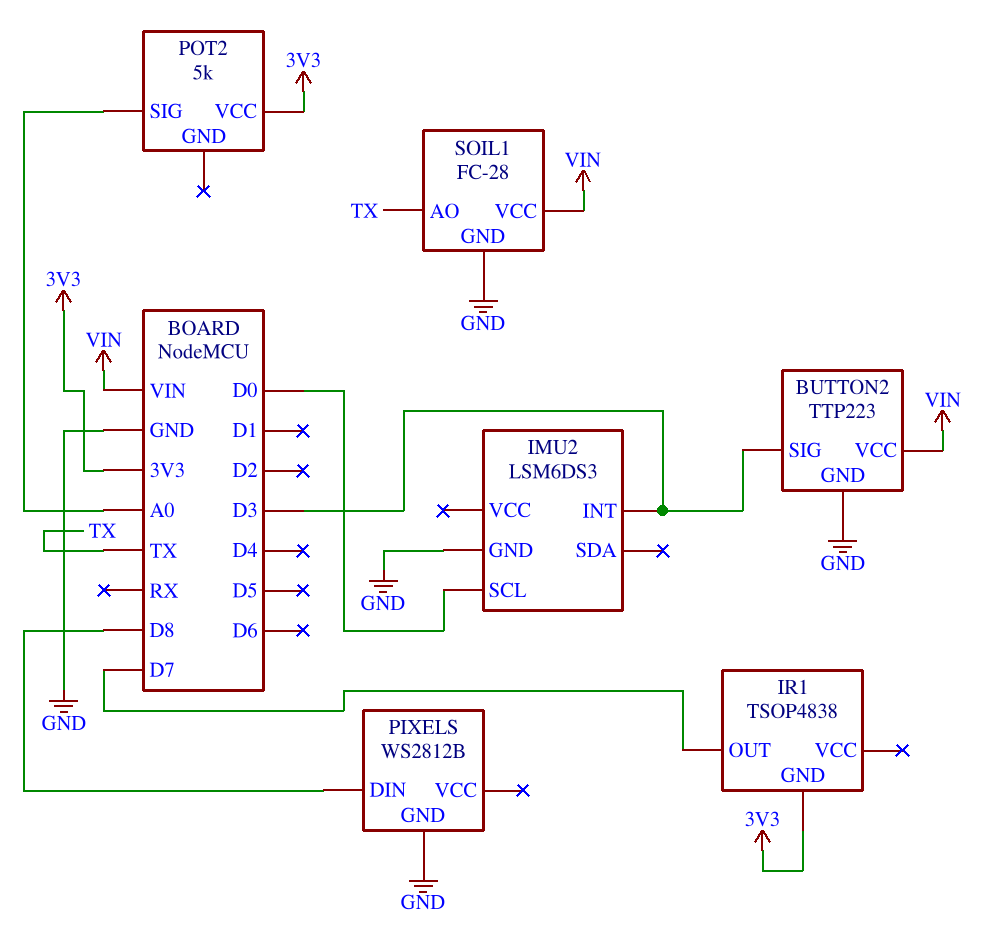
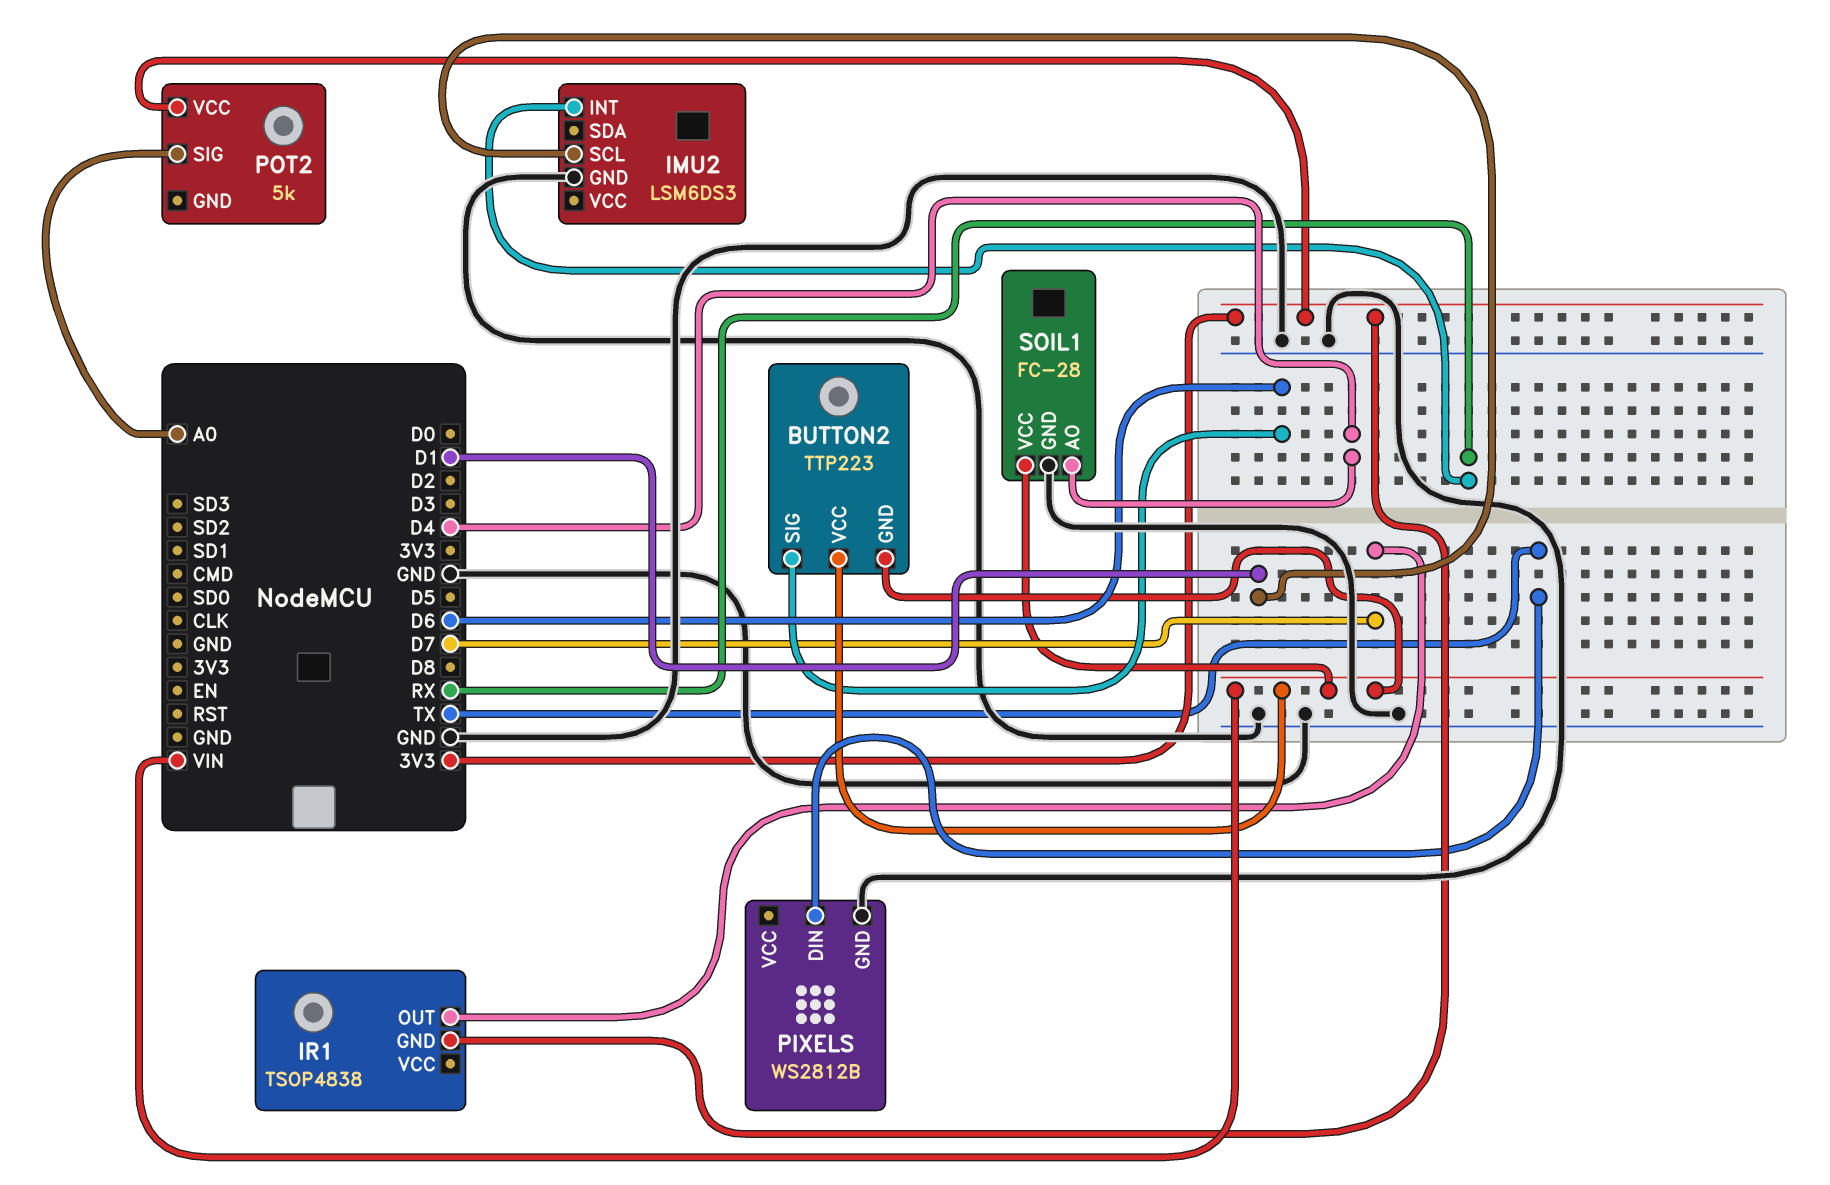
BUTTON2 pin GND: GND -> VIN
BUTTON2 pin SIG: D3 -> D6
IMU2 pin INT: D3 -> RX
IMU2 pin SCL: D0 -> D1
PIXELS pin DIN: D8 -> TX
SOIL1 pin AO: TX -> D4

